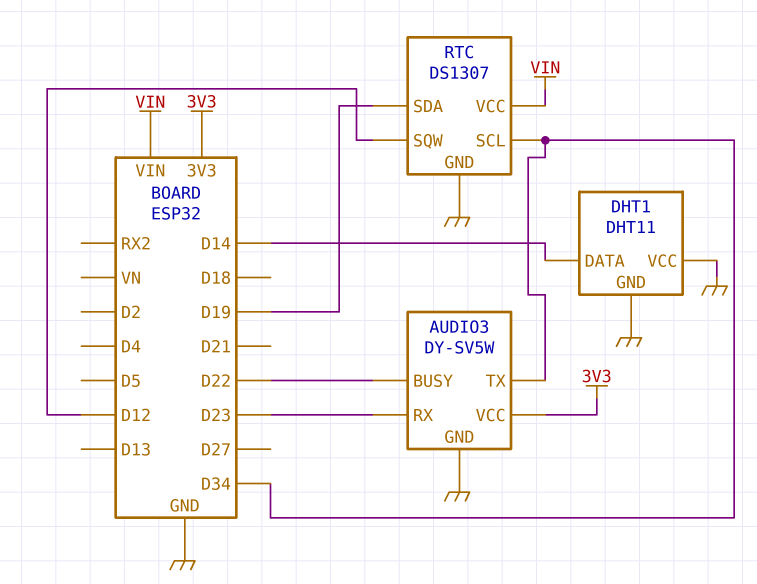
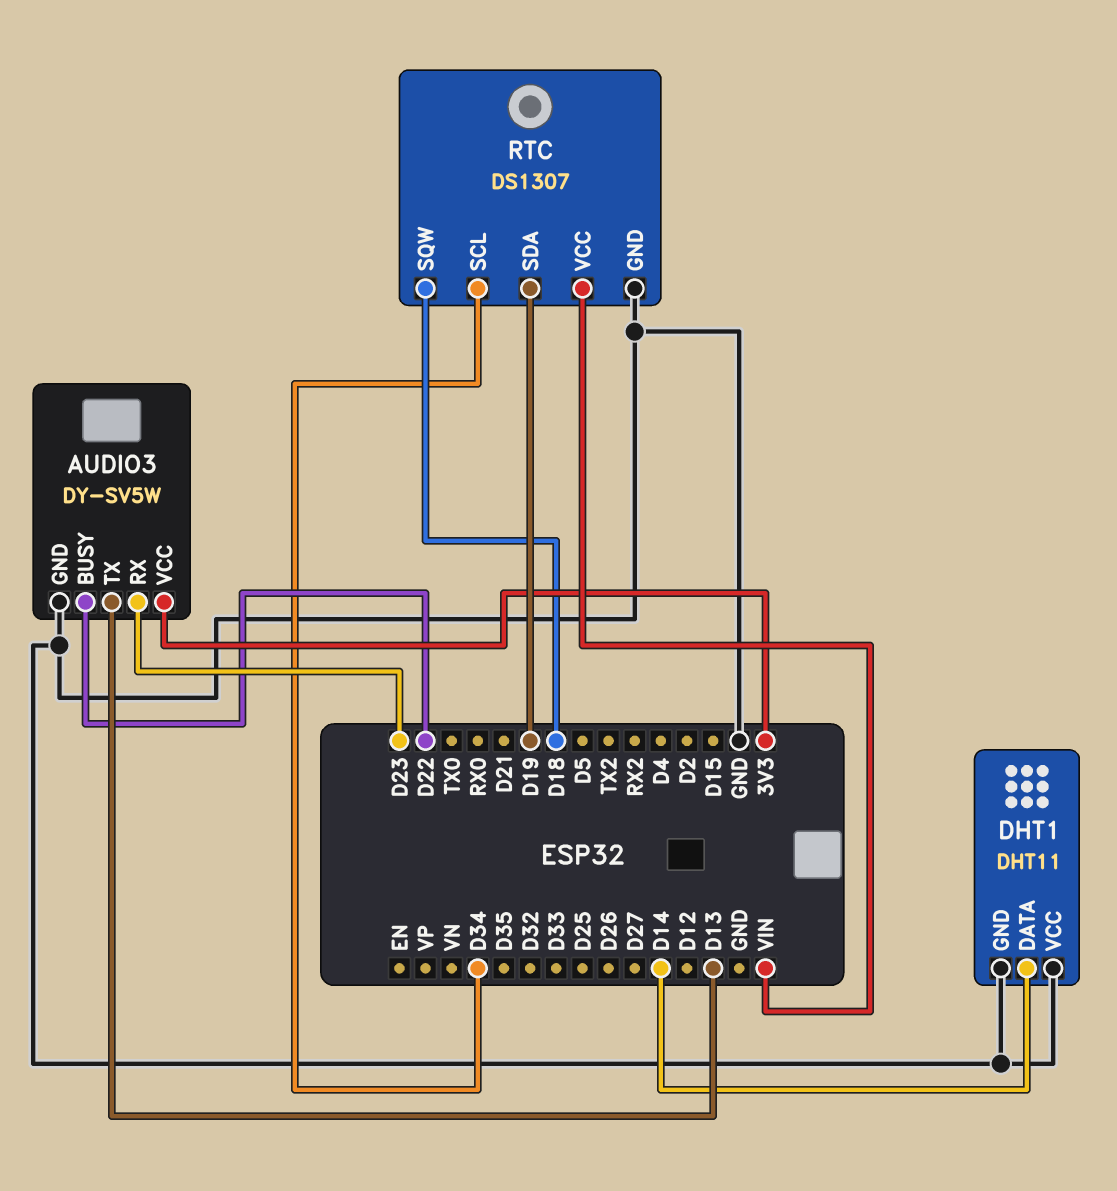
AUDIO3 pin TX: D34 -> D13
RTC pin SQW: D12 -> D18

